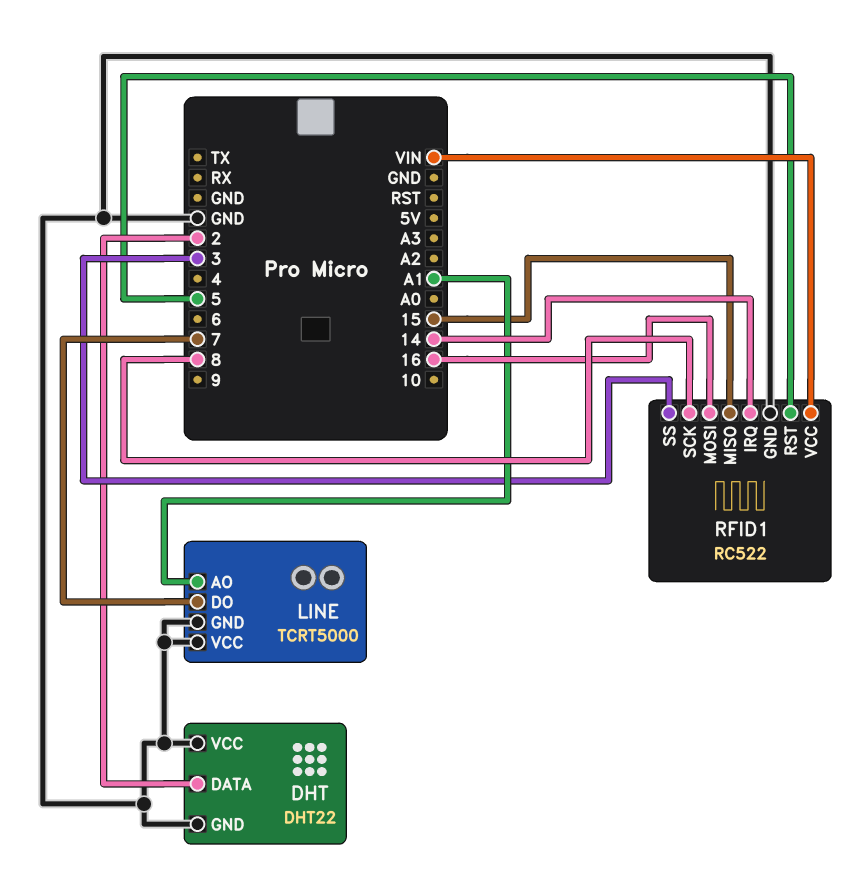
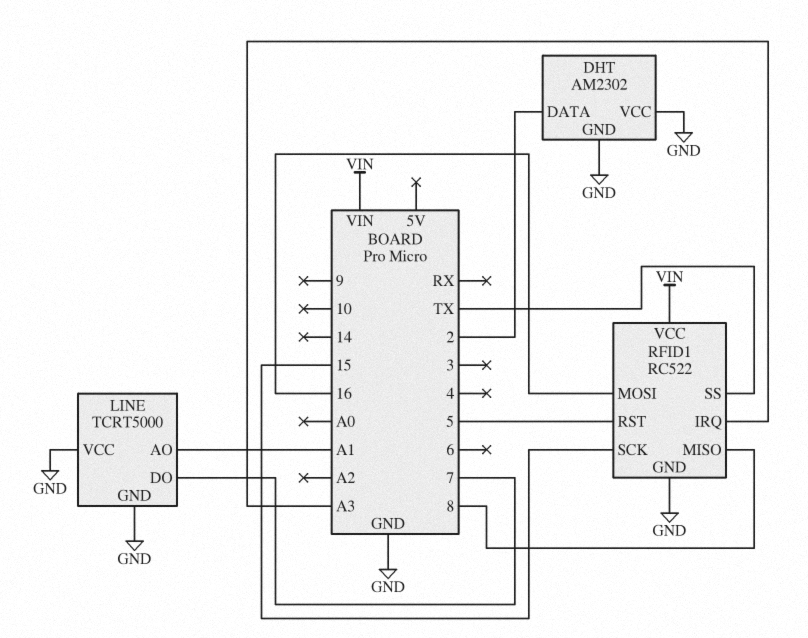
DHT: DHT22 -> AM2302
RFID1 pin IRQ: 14 -> A3
RFID1 pin MISO: 15 -> 8
RFID1 pin SCK: 8 -> 15
RFID1 pin SS: 3 -> TX

